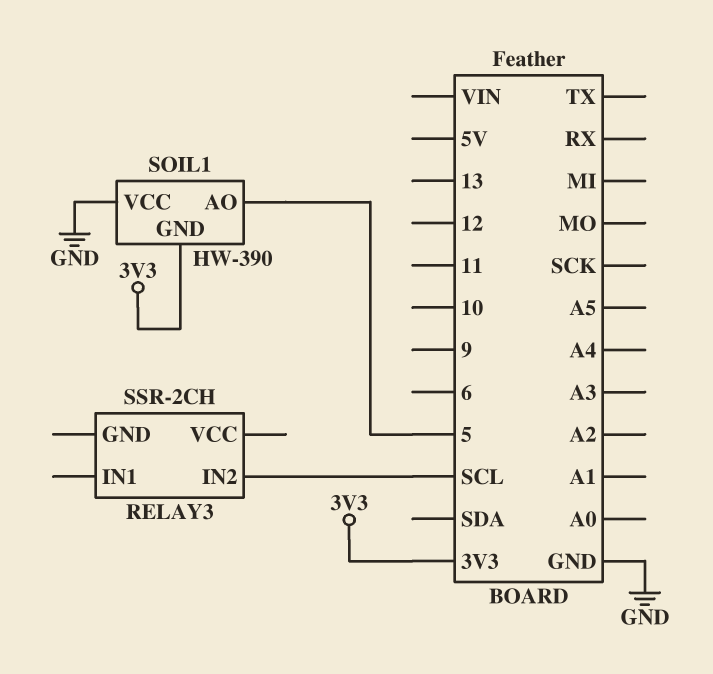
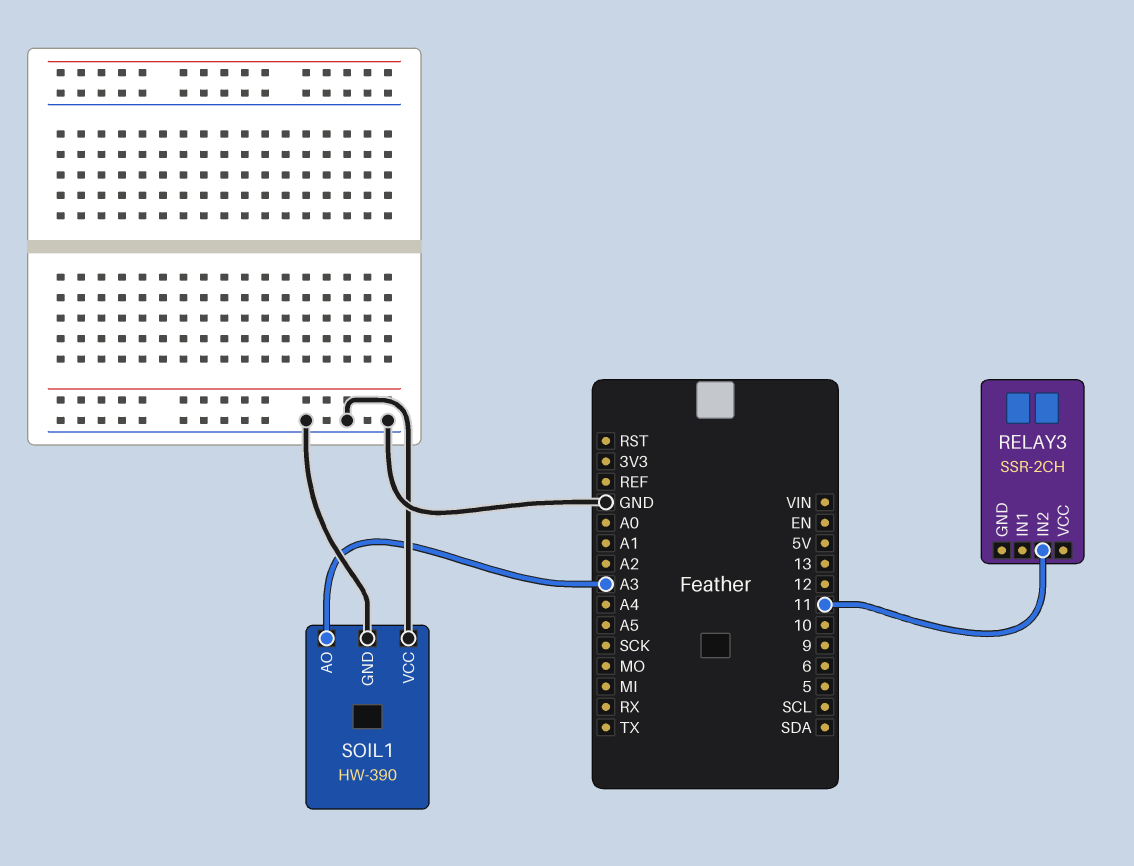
RELAY3 pin IN2: SCL -> 11
SOIL1 pin AO: 5 -> A3
SOIL1 pin GND: 3V3 -> GND

